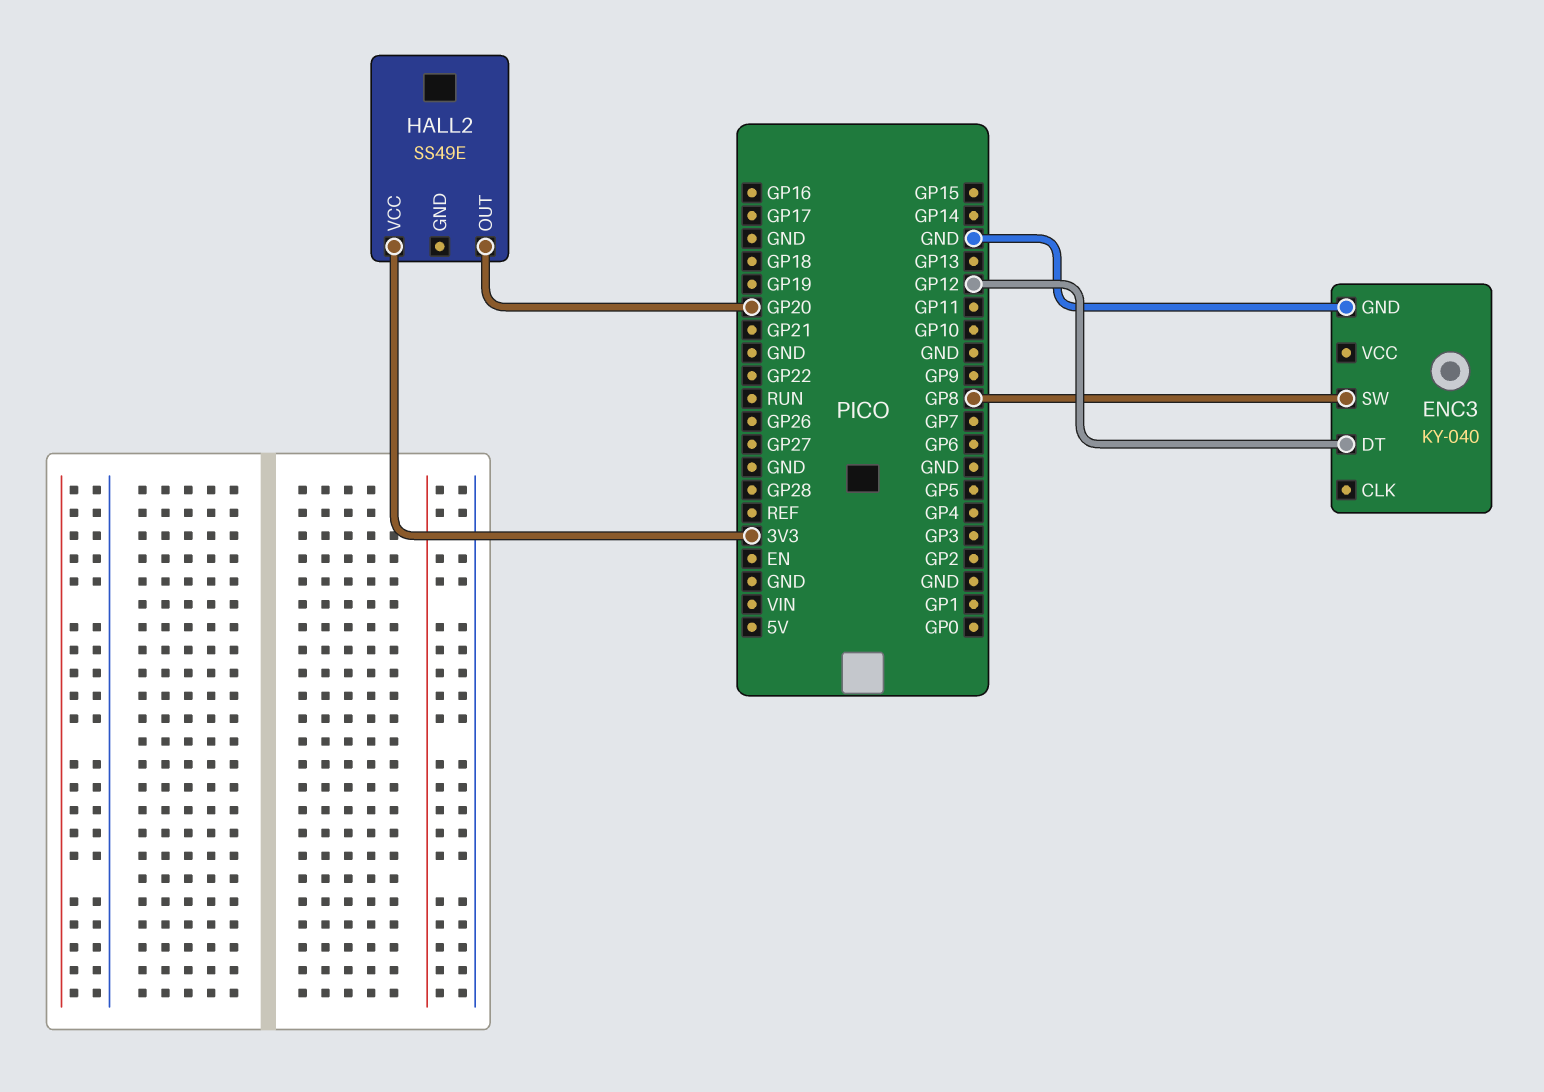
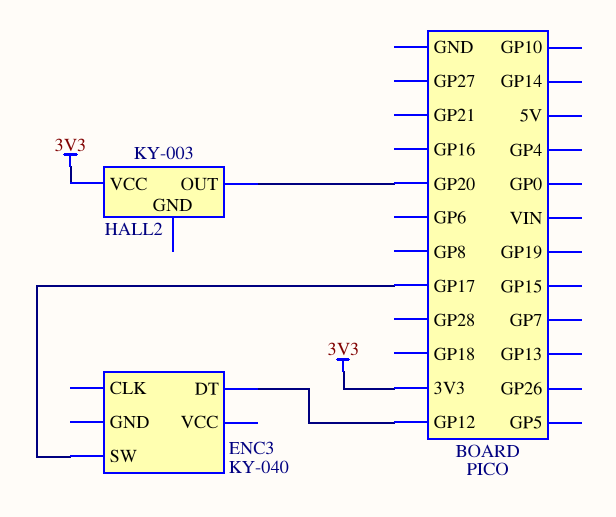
ENC3 pin GND: GND -> none
ENC3 pin SW: GP8 -> GP17
HALL2: SS49E -> KY-003

